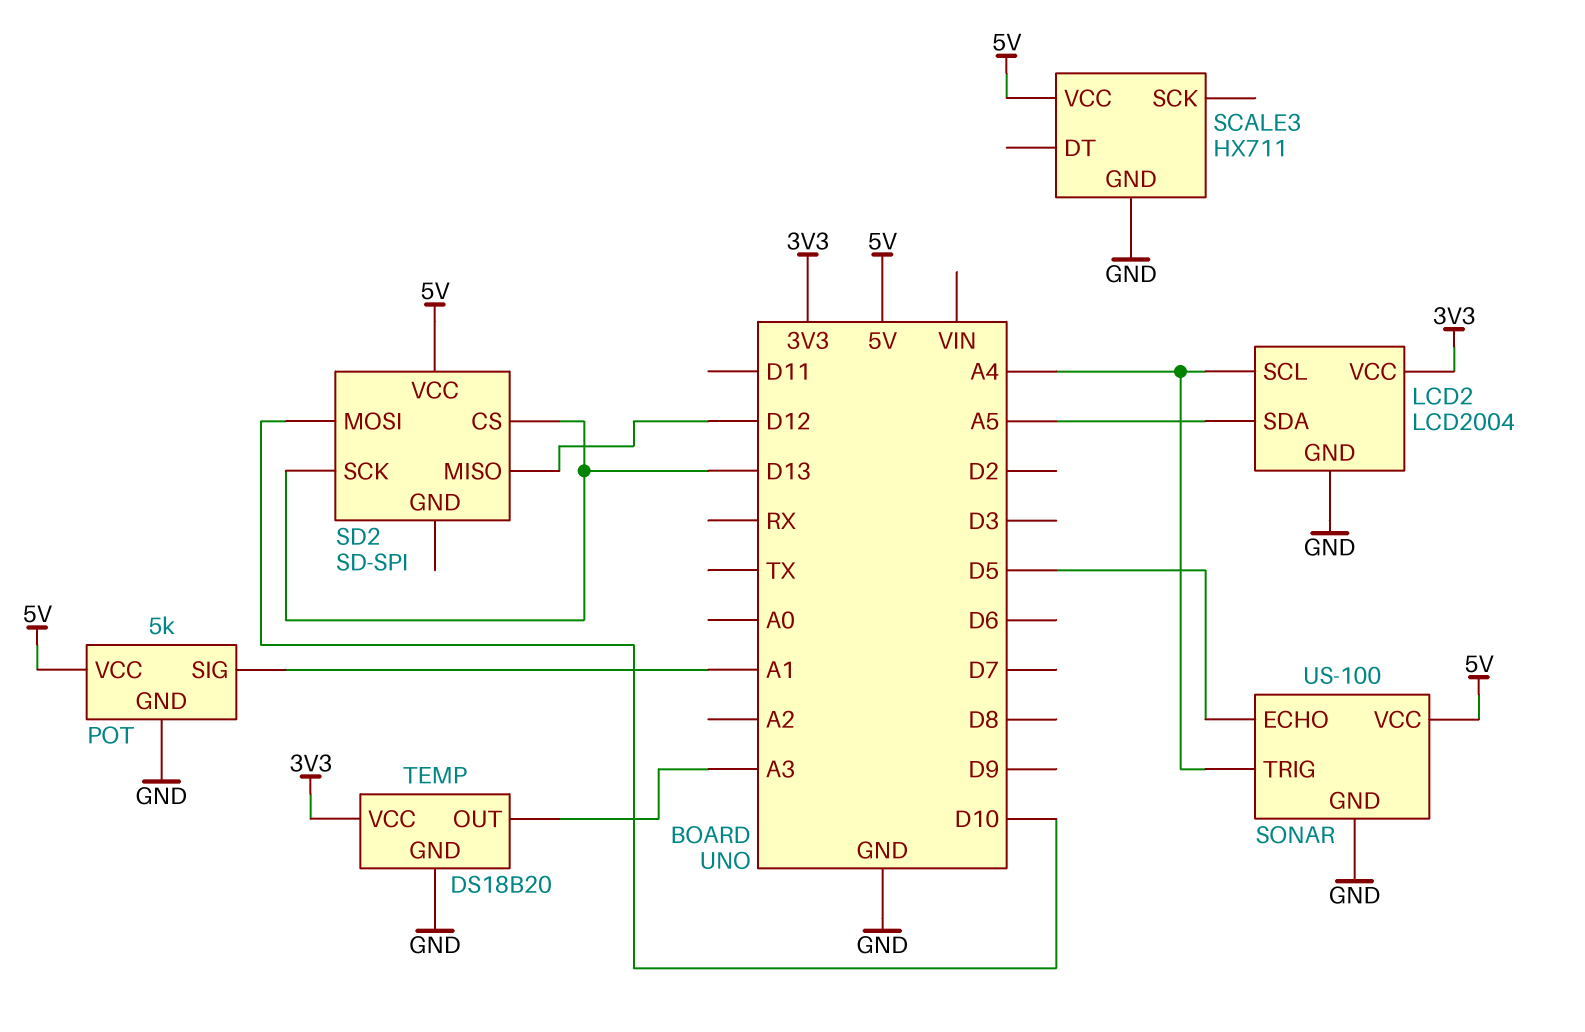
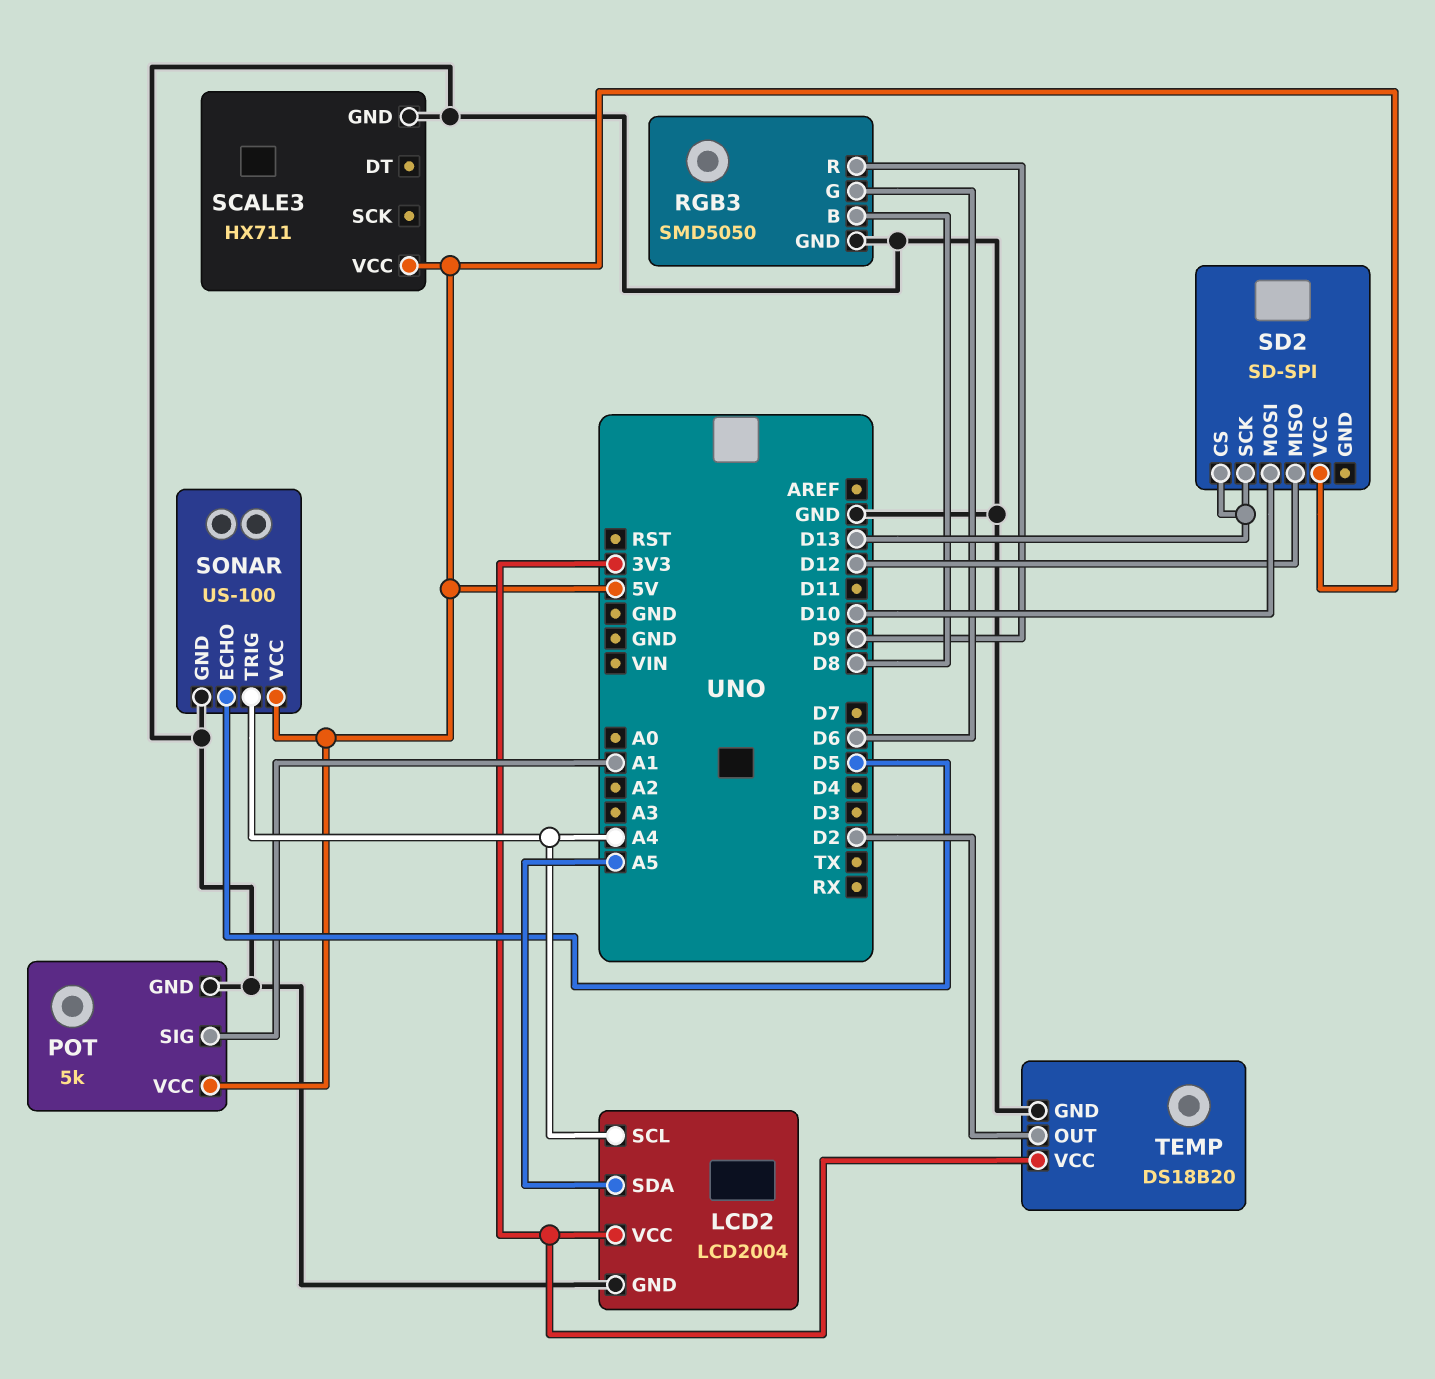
RGB3: none -> SMD5050
RGB3 pin B: none -> D8
RGB3 pin G: none -> D6
RGB3 pin GND: none -> GND
RGB3 pin R: none -> D9
TEMP pin OUT: A3 -> D2

